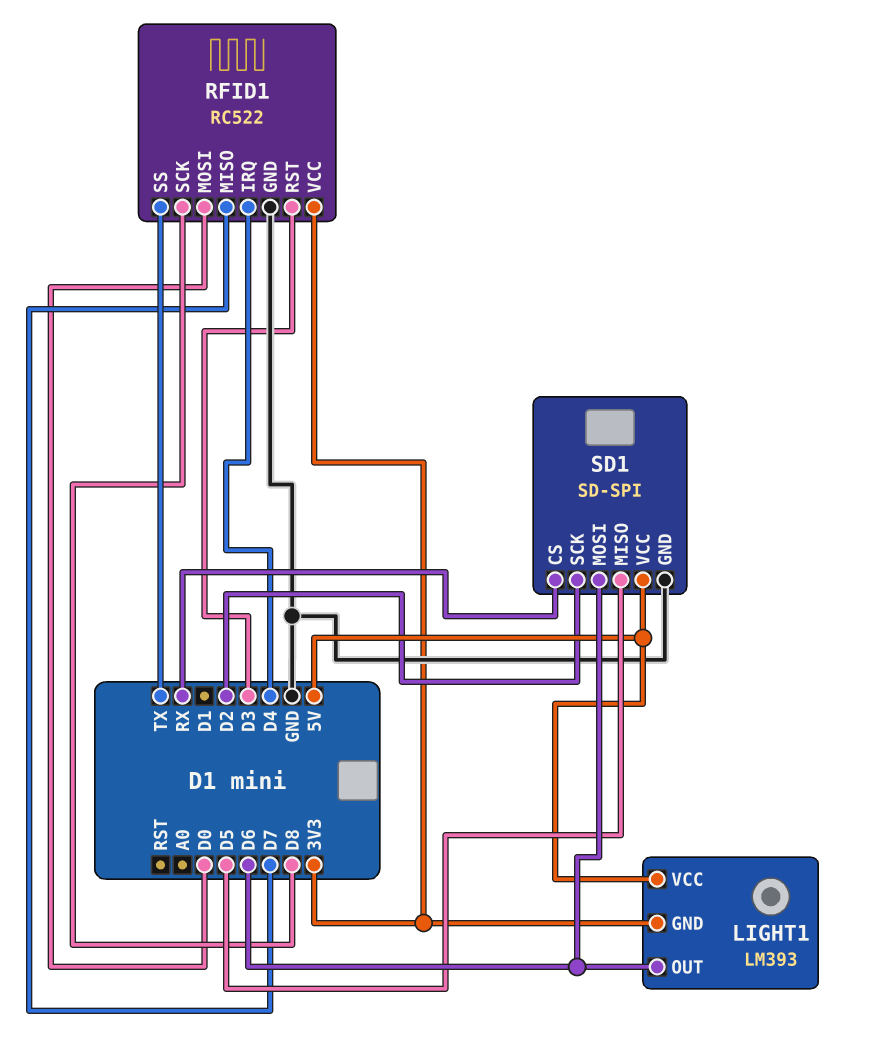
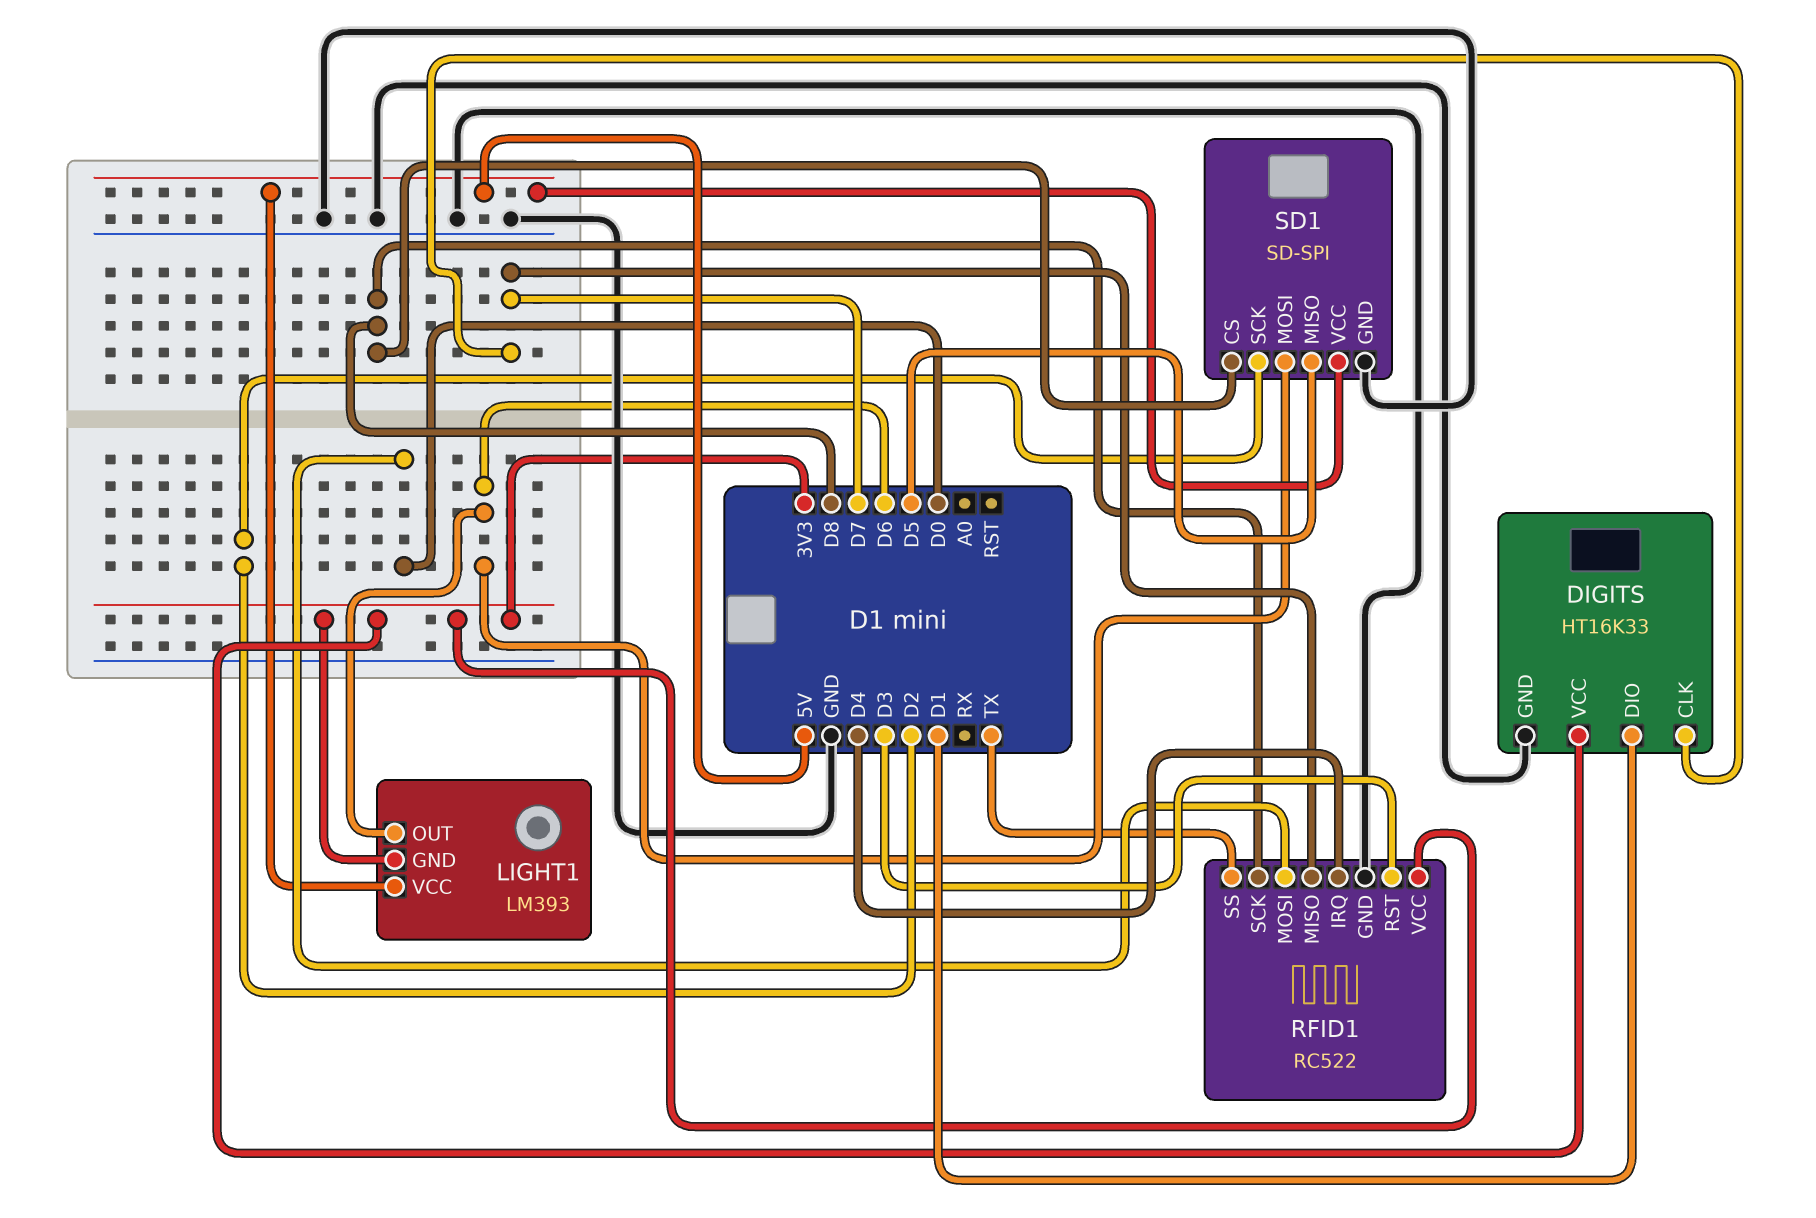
DIGITS: none -> HT16K33
DIGITS pin CLK: none -> D7
DIGITS pin DIO: none -> D1
DIGITS pin GND: none -> GND
DIGITS pin VCC: none -> 3V3
SD1 pin CS: RX -> D8

